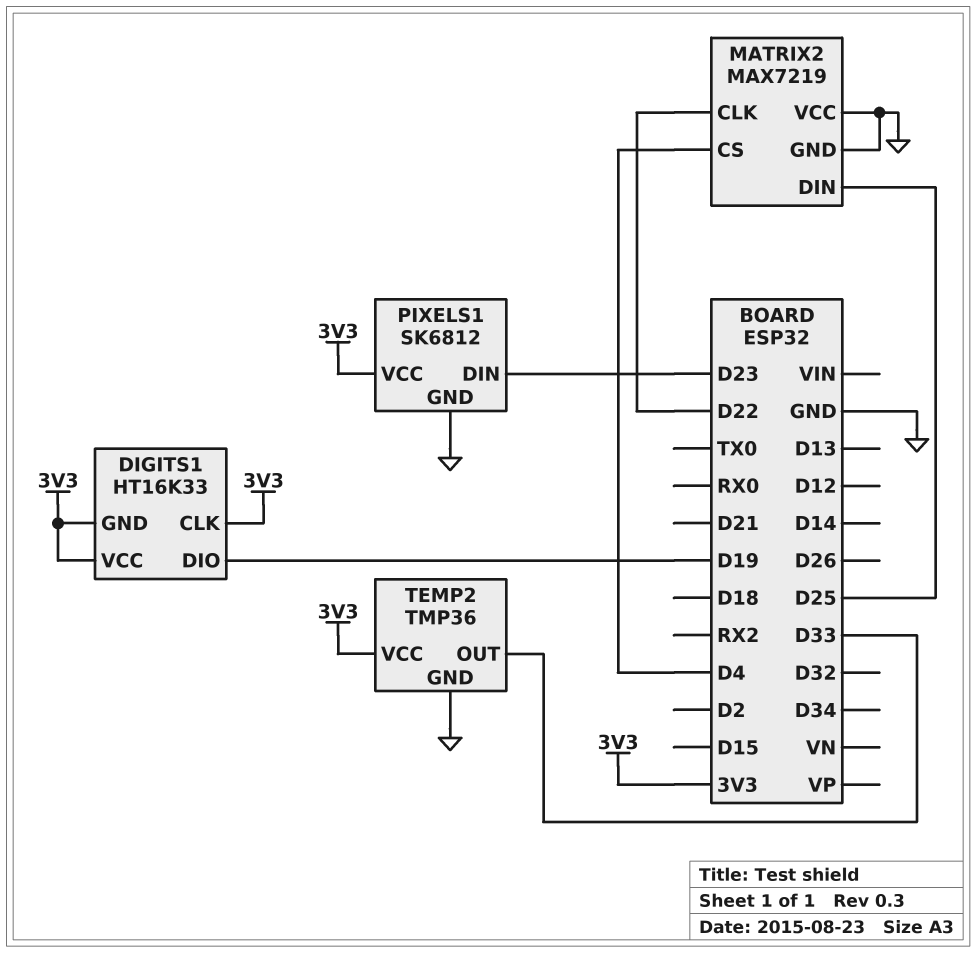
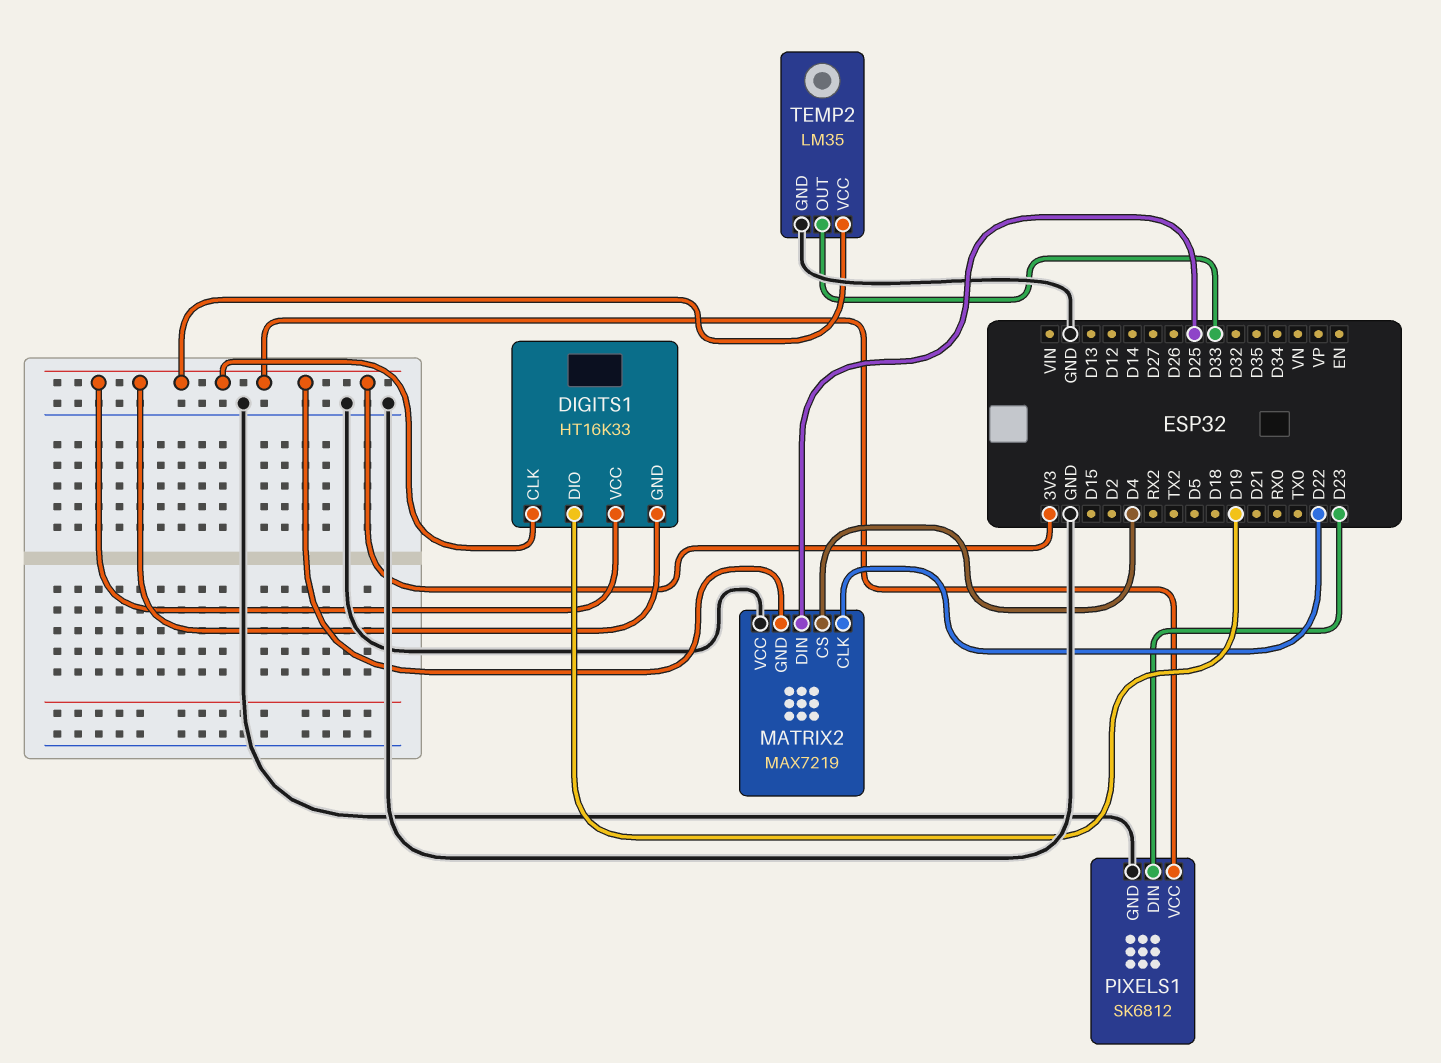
MATRIX2 pin GND: GND -> 3V3
TEMP2: TMP36 -> LM35

